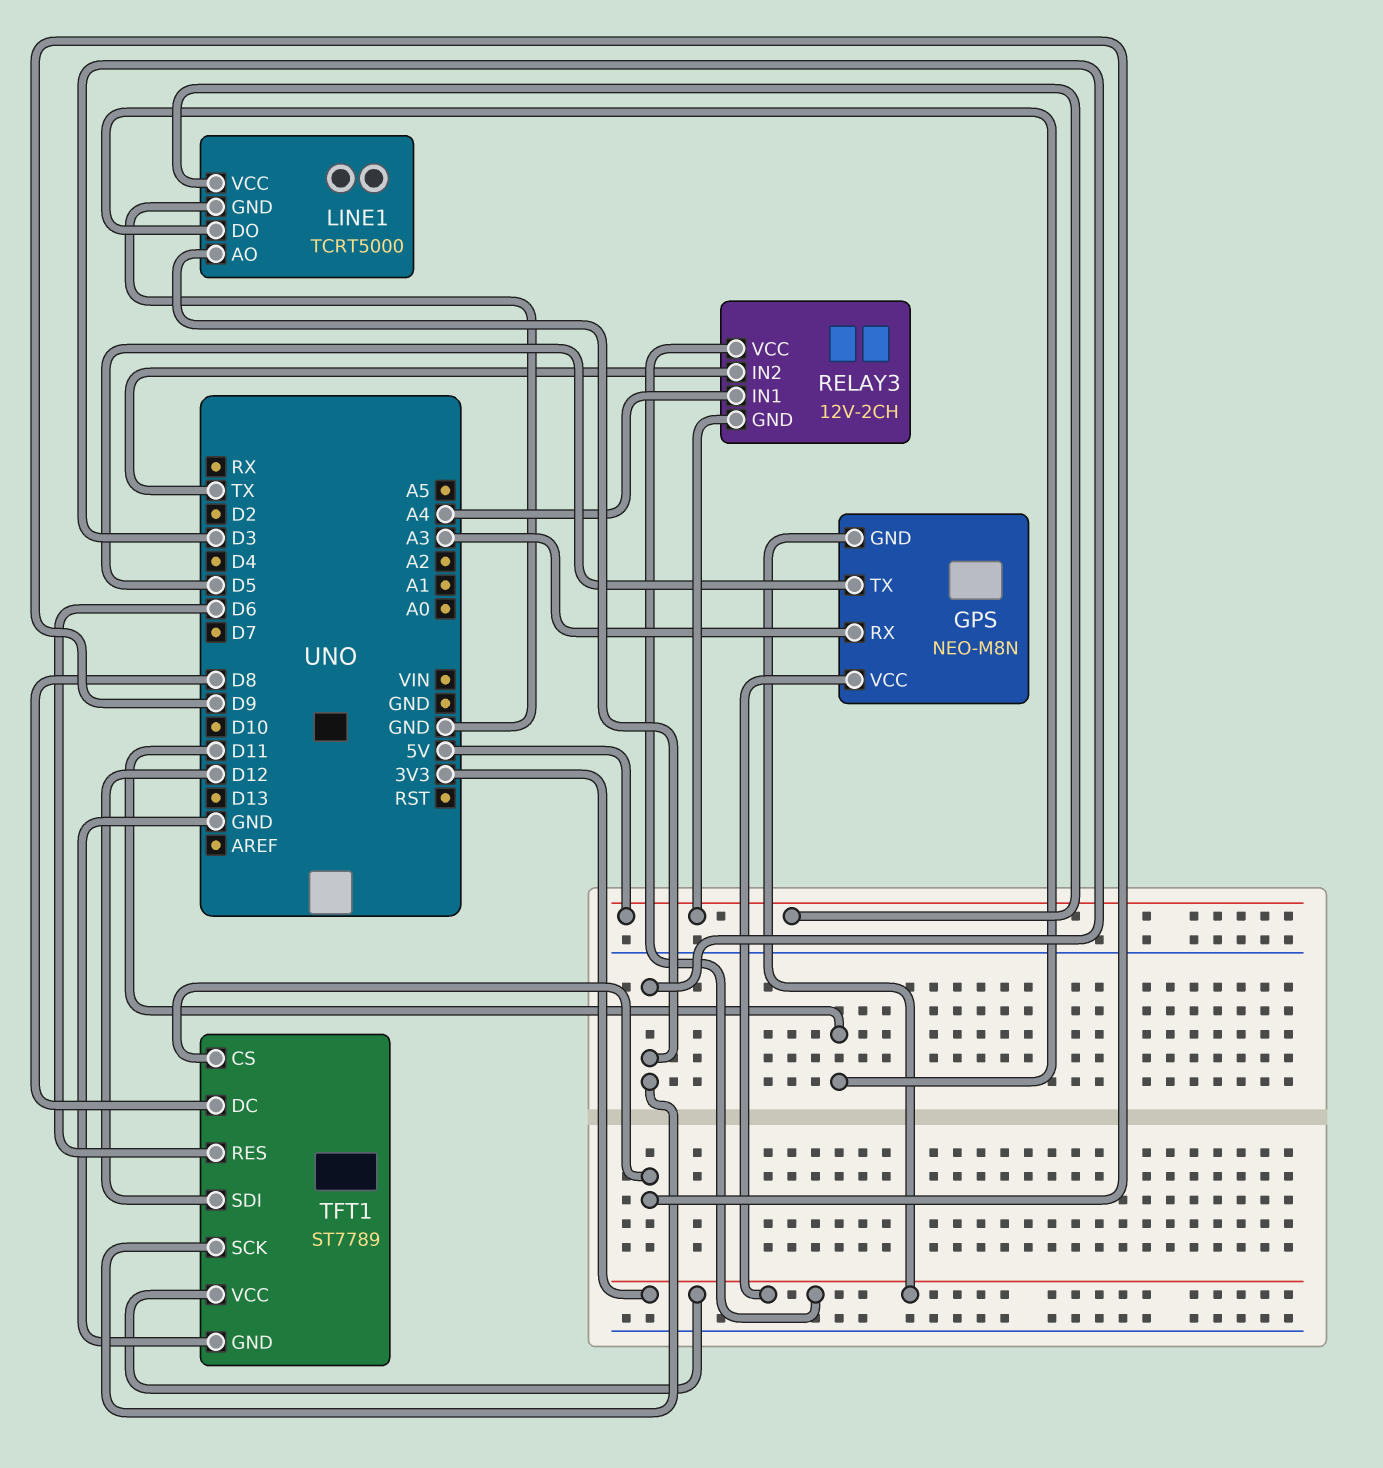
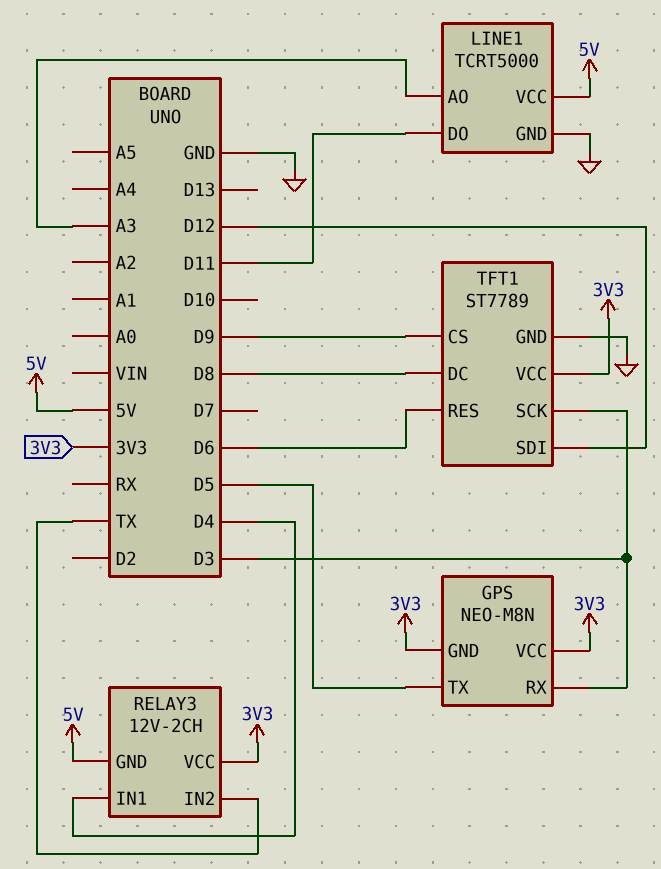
GPS pin RX: A3 -> D3
LINE1 pin AO: D3 -> A3
RELAY3 pin IN1: A4 -> D4

